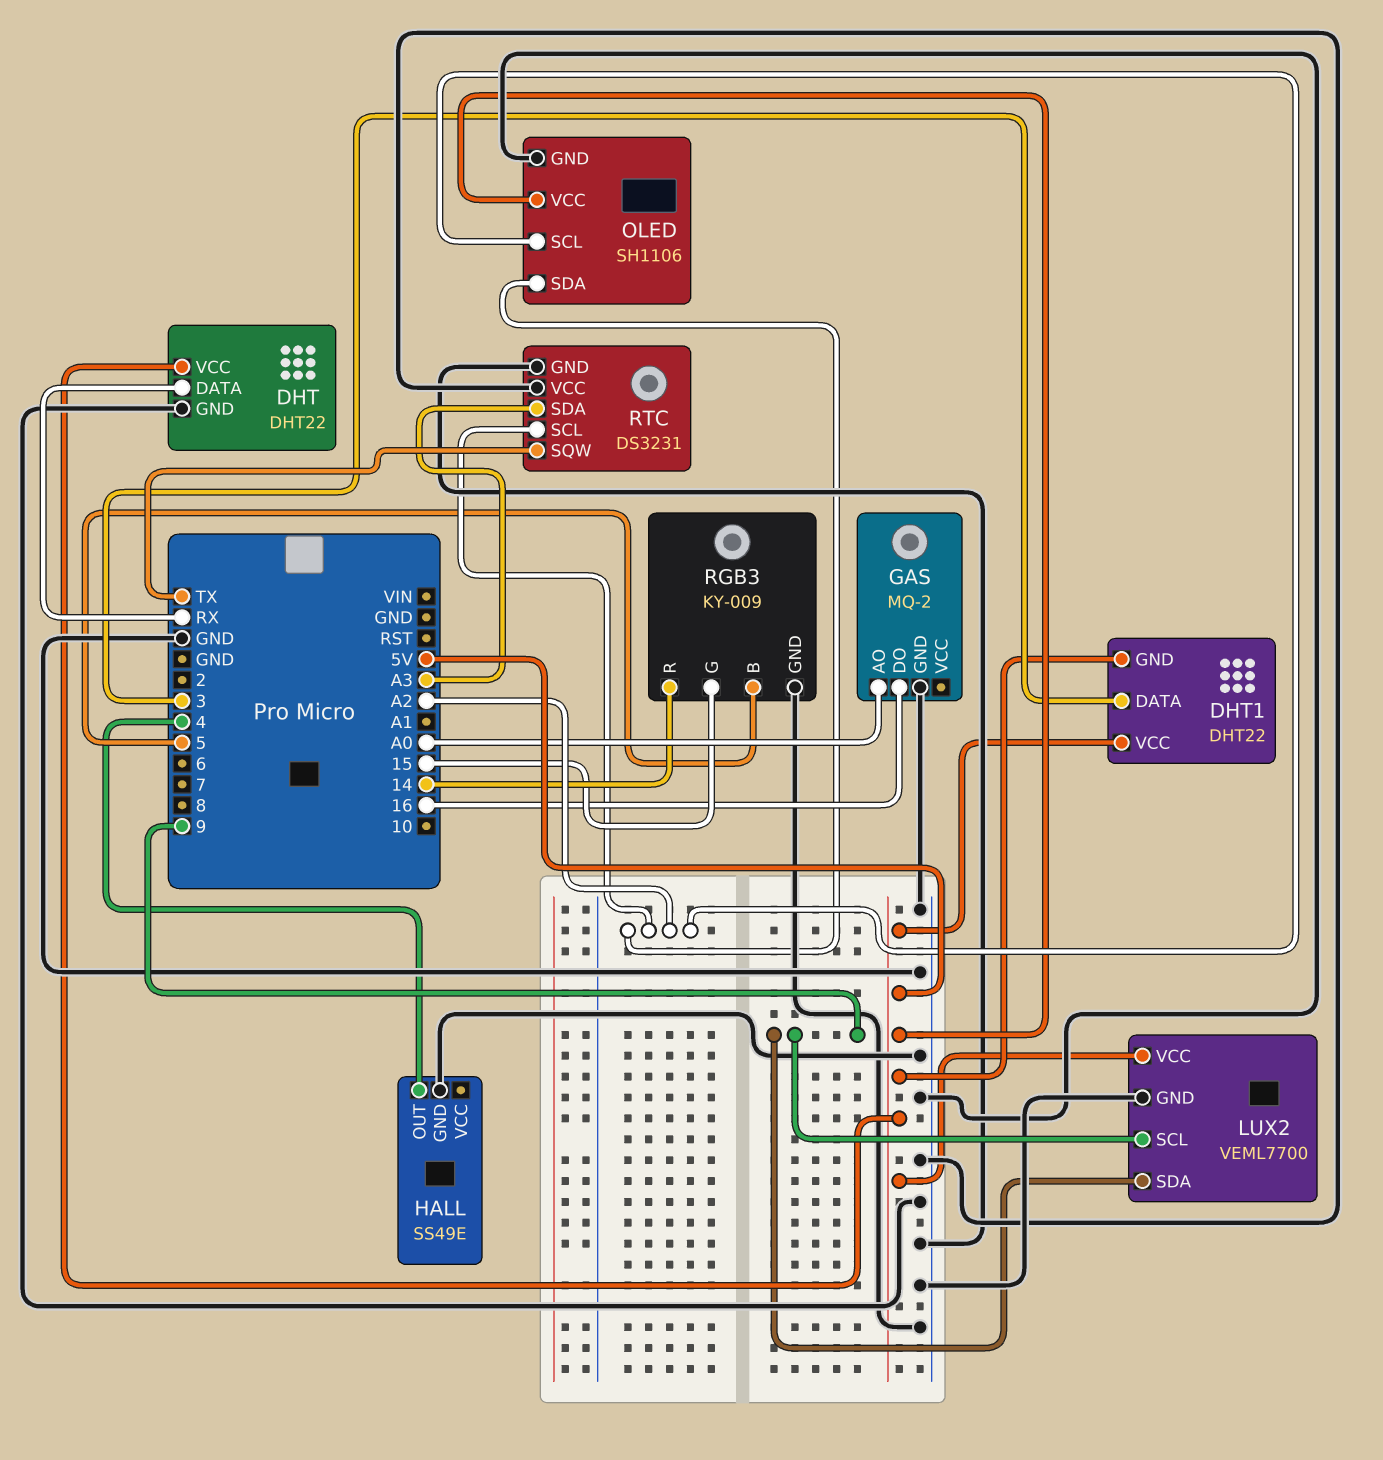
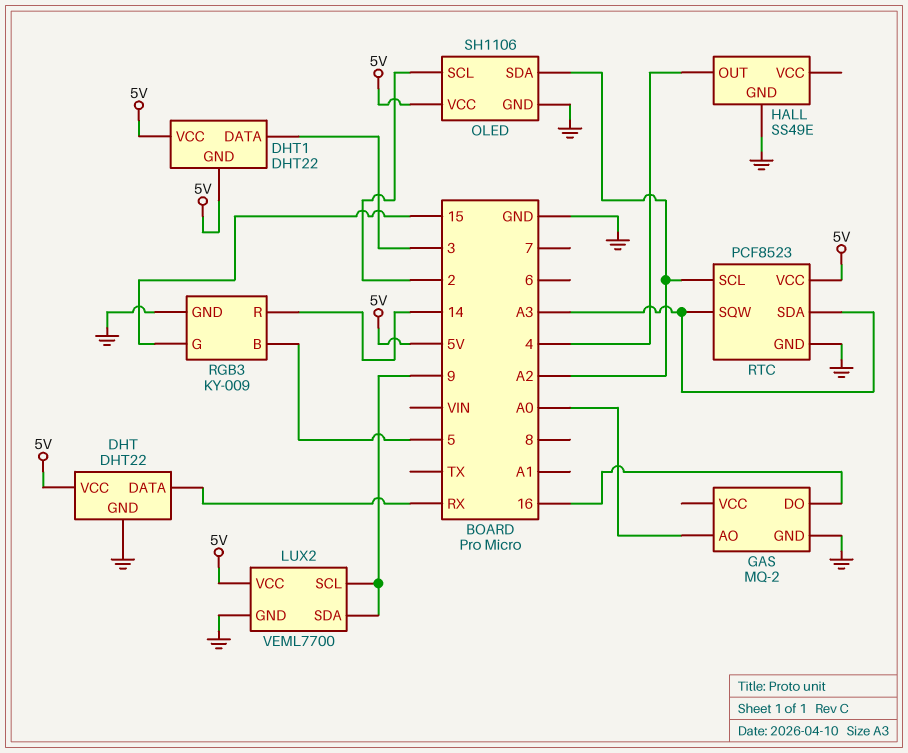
OLED pin SCL: A2 -> 2
RTC: DS3231 -> PCF8523
RTC pin SQW: TX -> A3
RTC pin VCC: GND -> 5V

